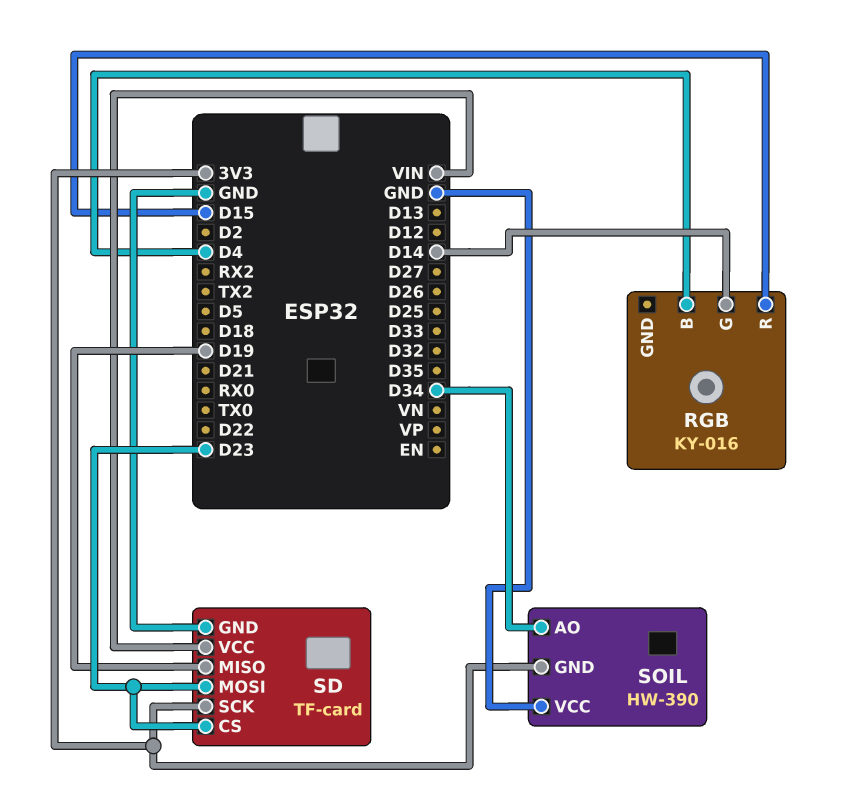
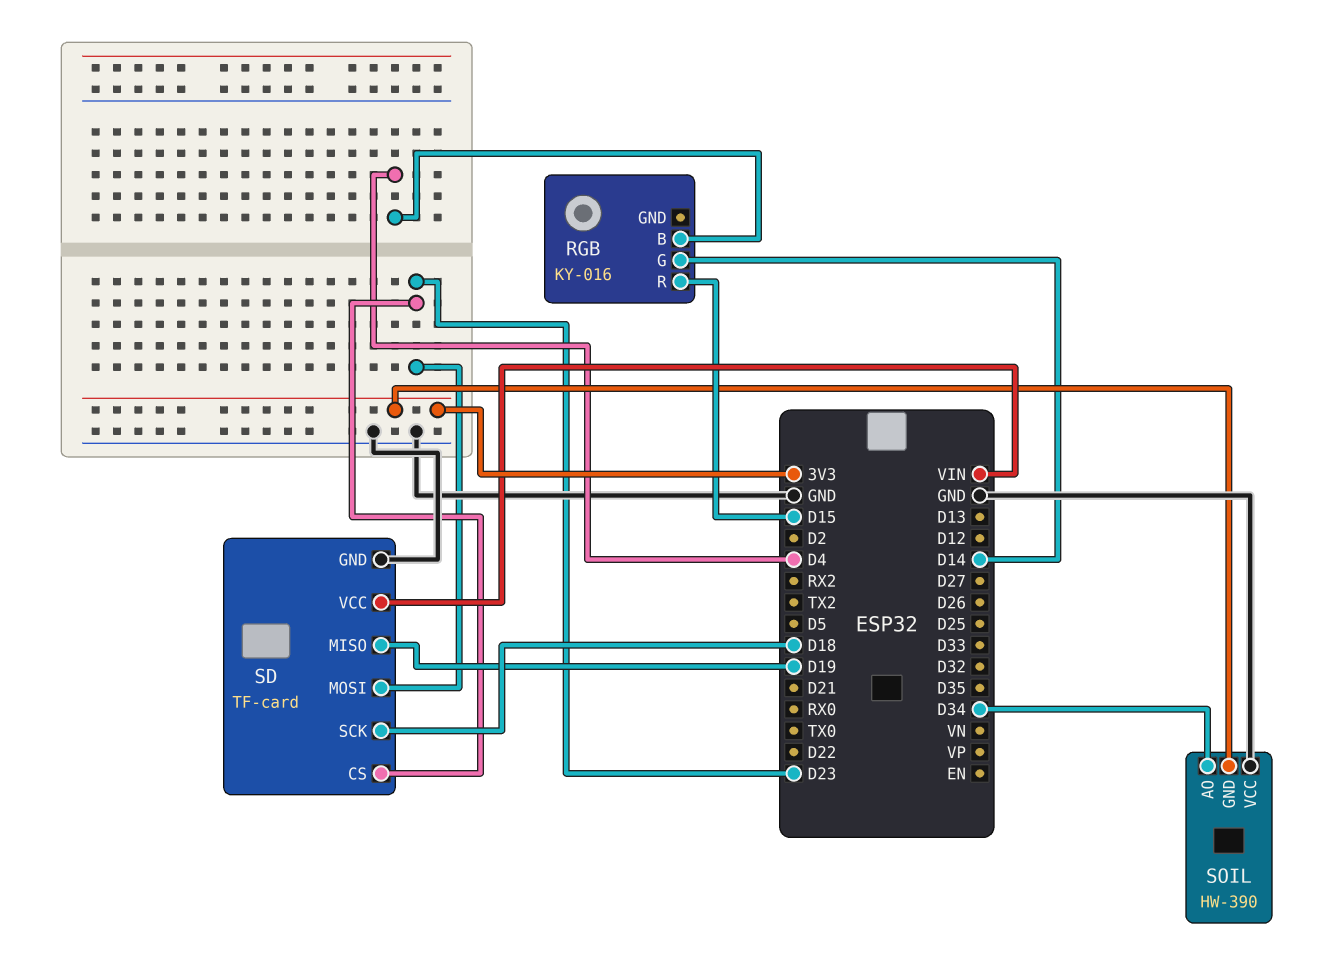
SD pin SCK: 3V3 -> D18

